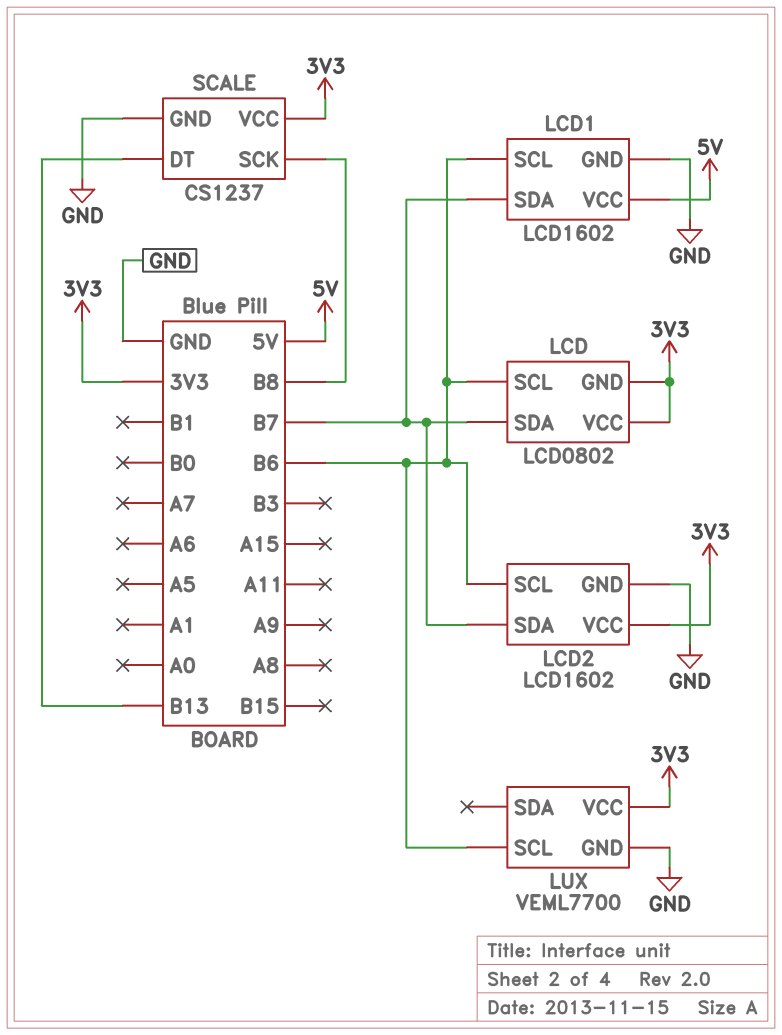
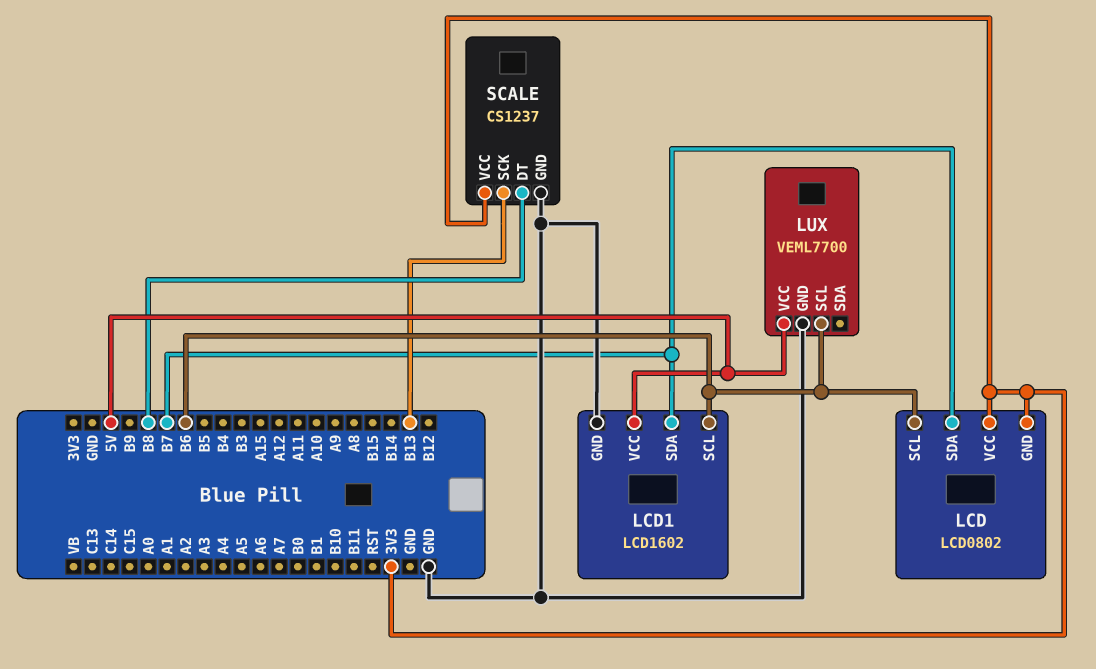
LCD2: LCD1602 -> none
LCD2 pin GND: GND -> none
LCD2 pin SCL: B6 -> none
LCD2 pin SDA: B7 -> none
LCD2 pin VCC: 3V3 -> none
LUX pin VCC: 3V3 -> 5V
SCALE pin DT: B13 -> B8
SCALE pin SCK: B8 -> B13

